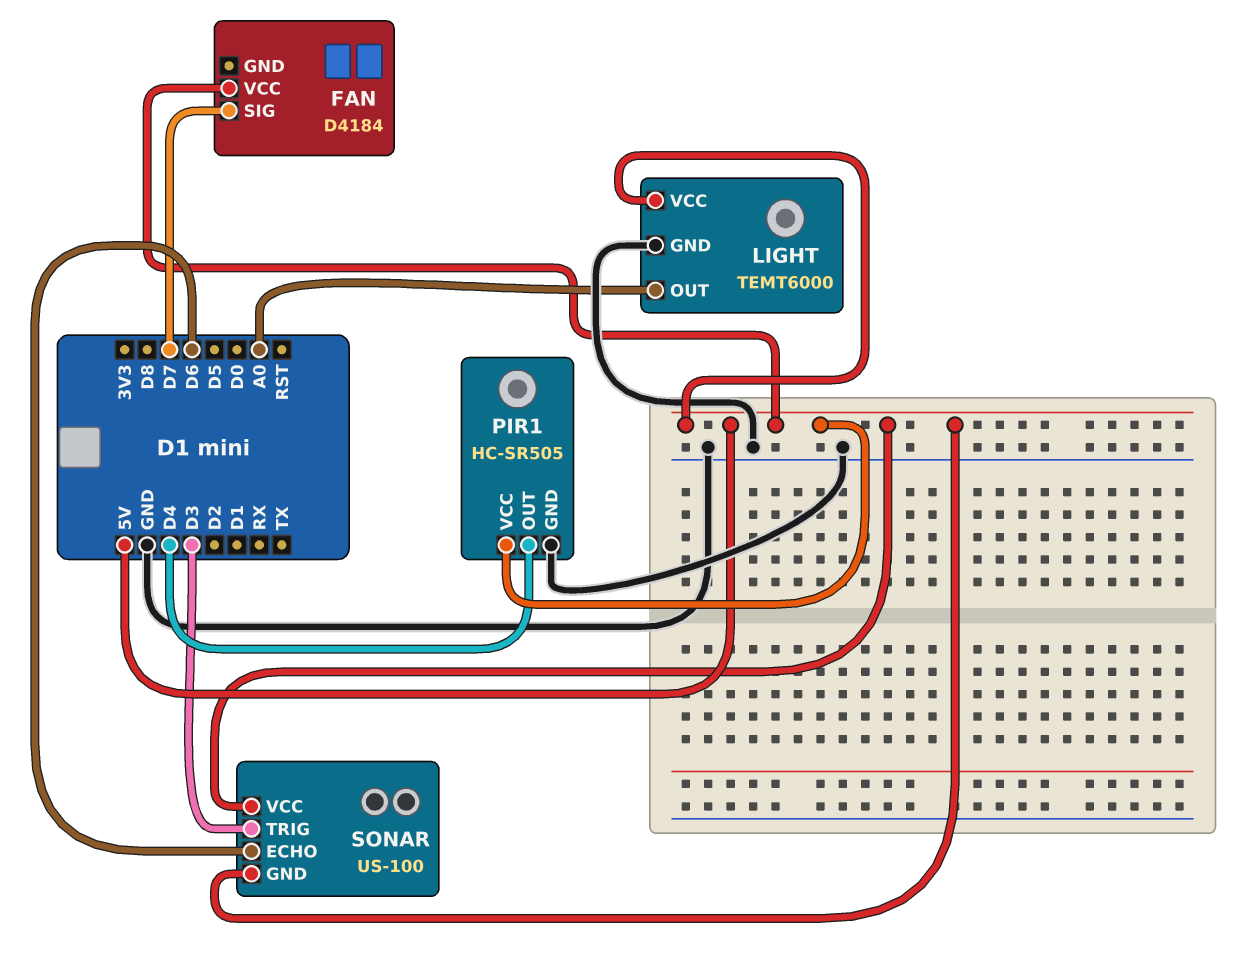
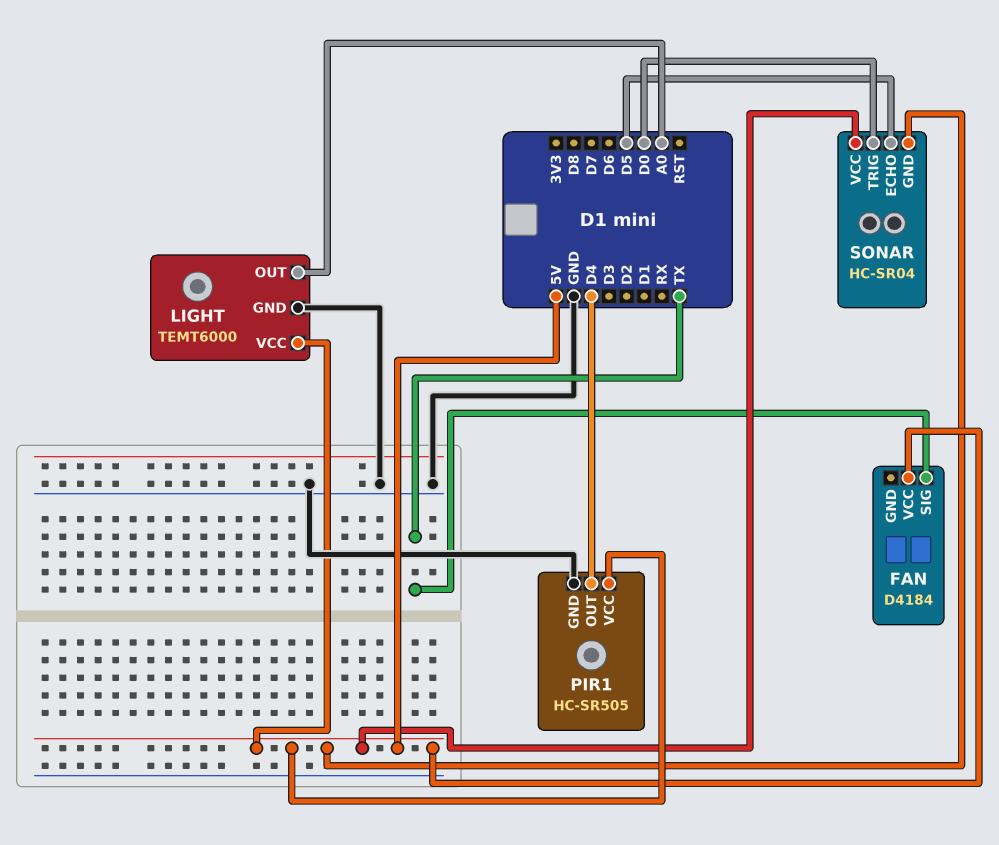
FAN pin SIG: D7 -> TX
SONAR: US-100 -> HC-SR04
SONAR pin ECHO: D6 -> D5
SONAR pin TRIG: D3 -> D0

